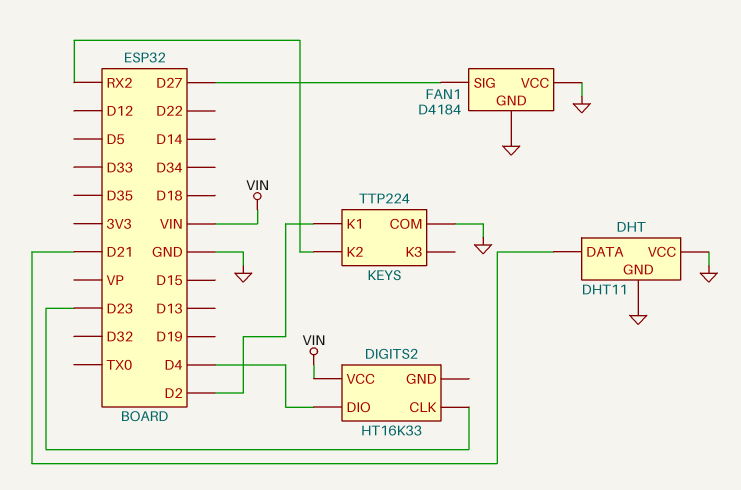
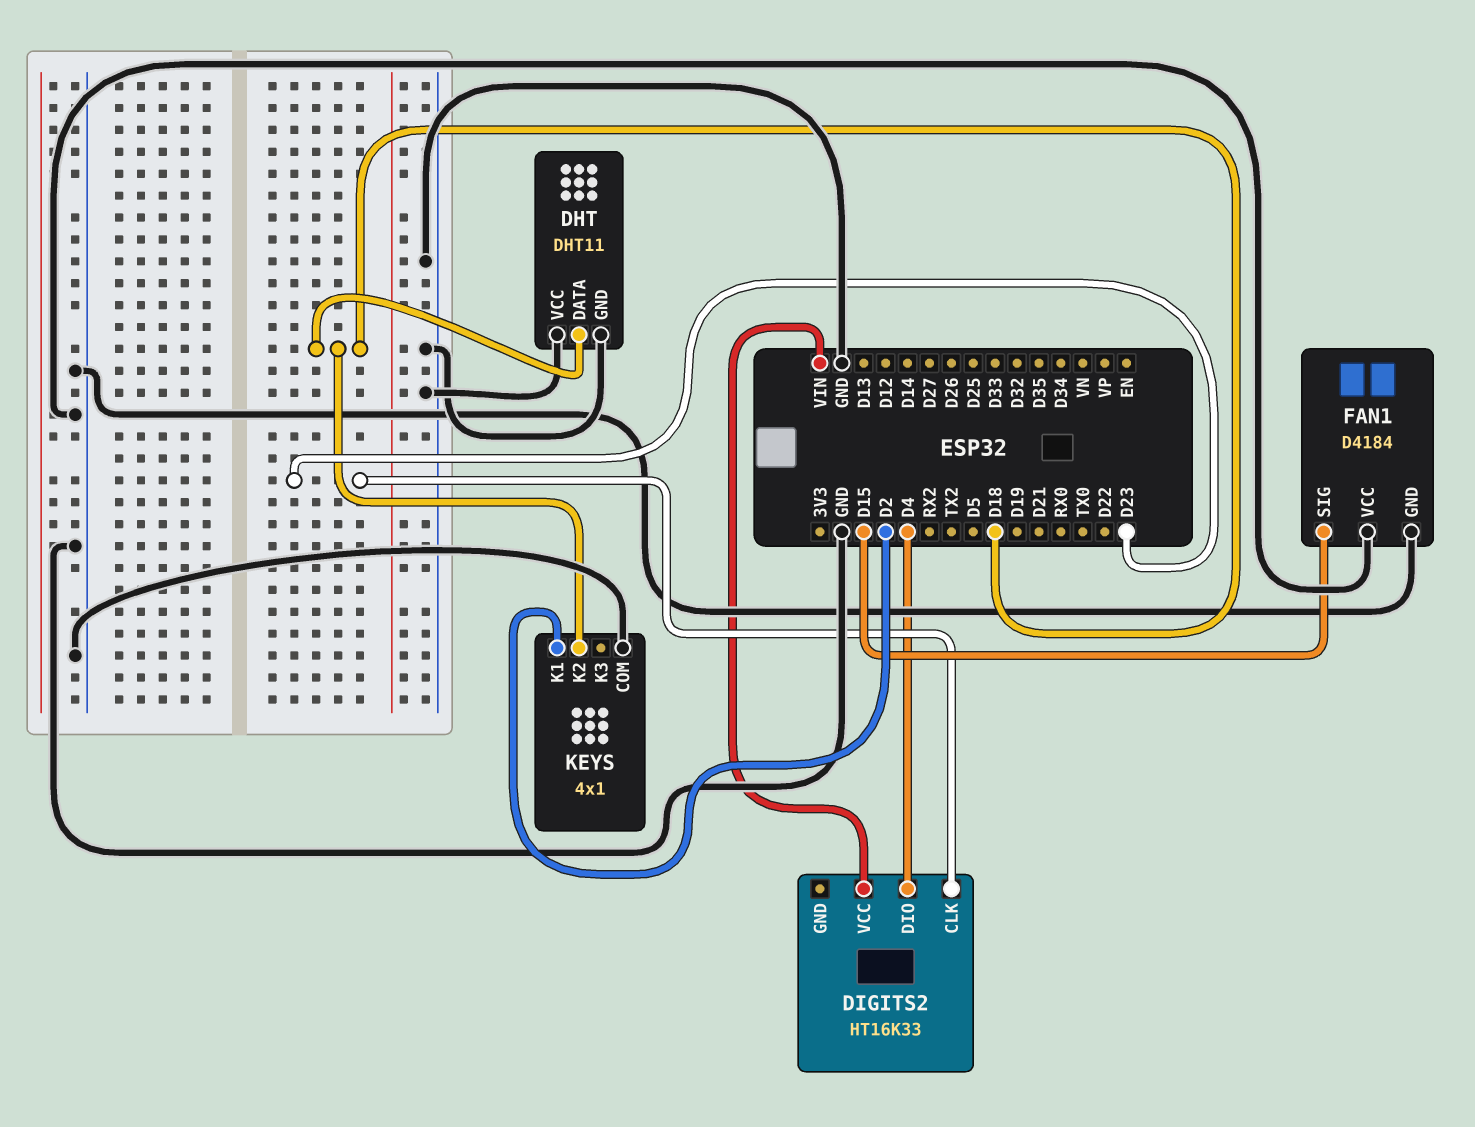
DHT pin DATA: D21 -> D18
FAN1 pin SIG: D27 -> D15
KEYS: TTP224 -> 4x1
KEYS pin K2: RX2 -> D18

